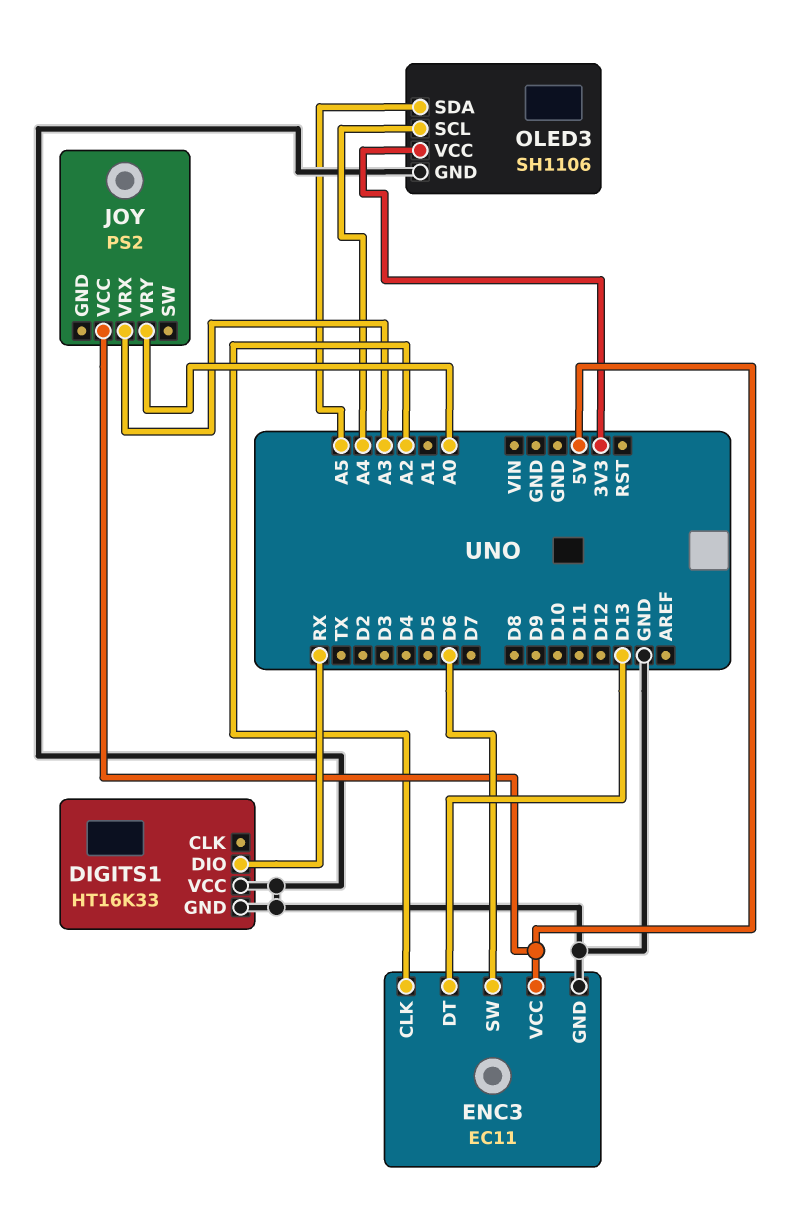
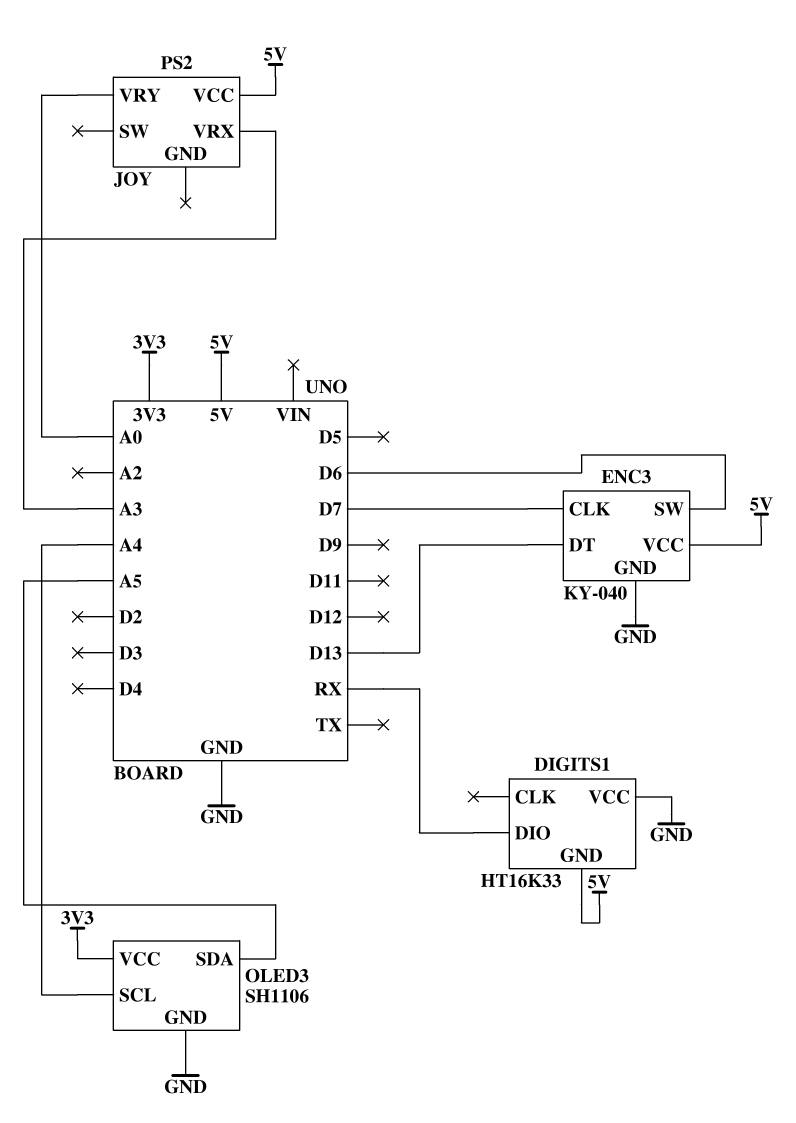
DIGITS1 pin GND: GND -> 5V
ENC3: EC11 -> KY-040
ENC3 pin CLK: A2 -> D7

